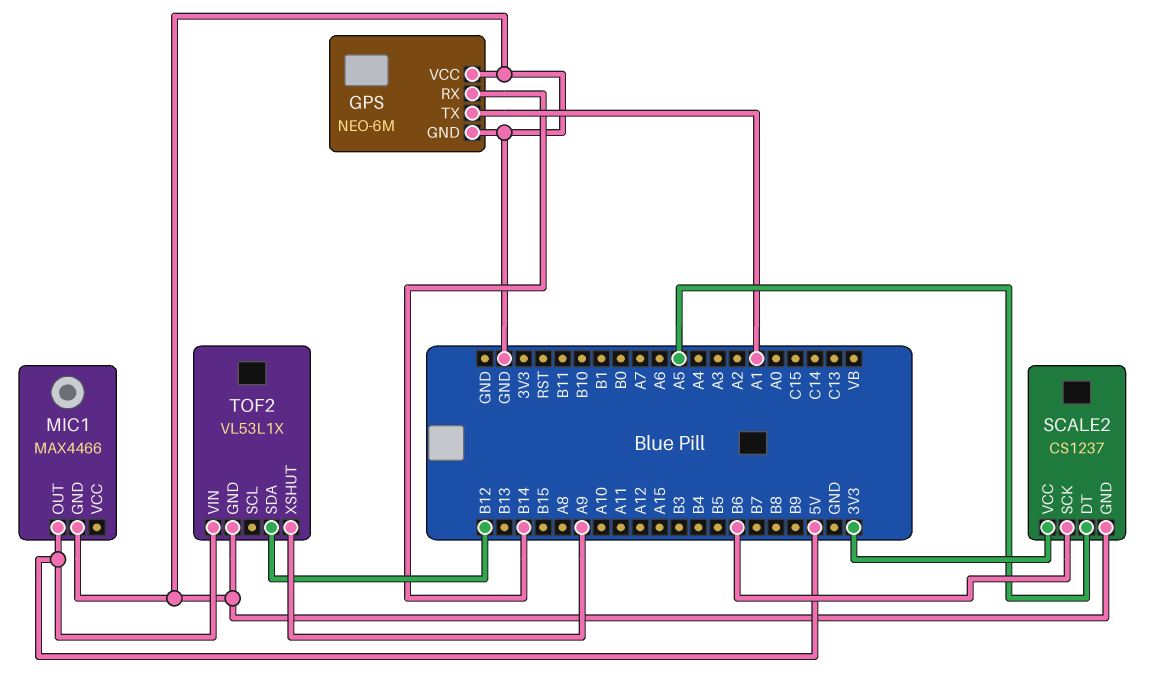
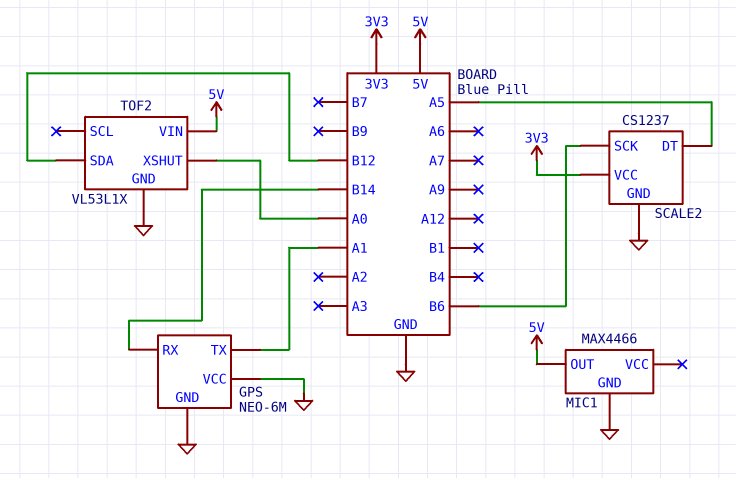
TOF2 pin XSHUT: A9 -> A0

